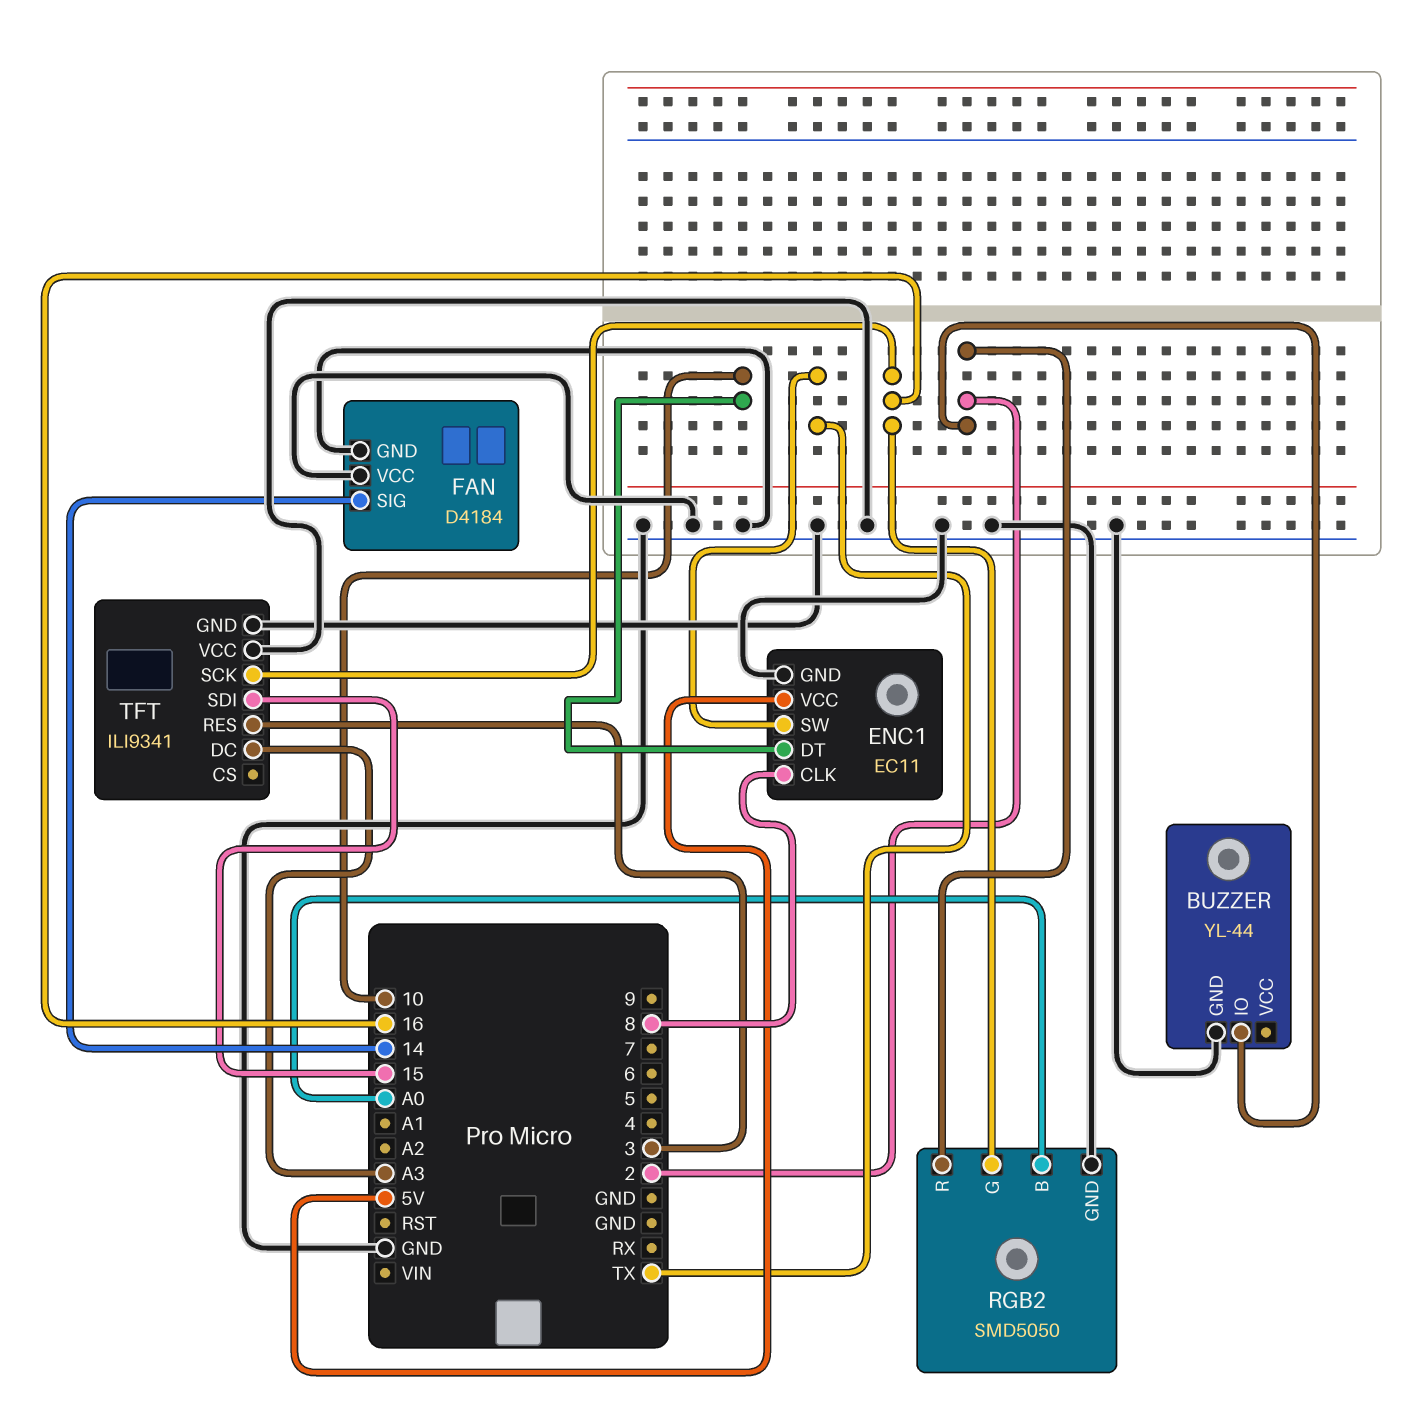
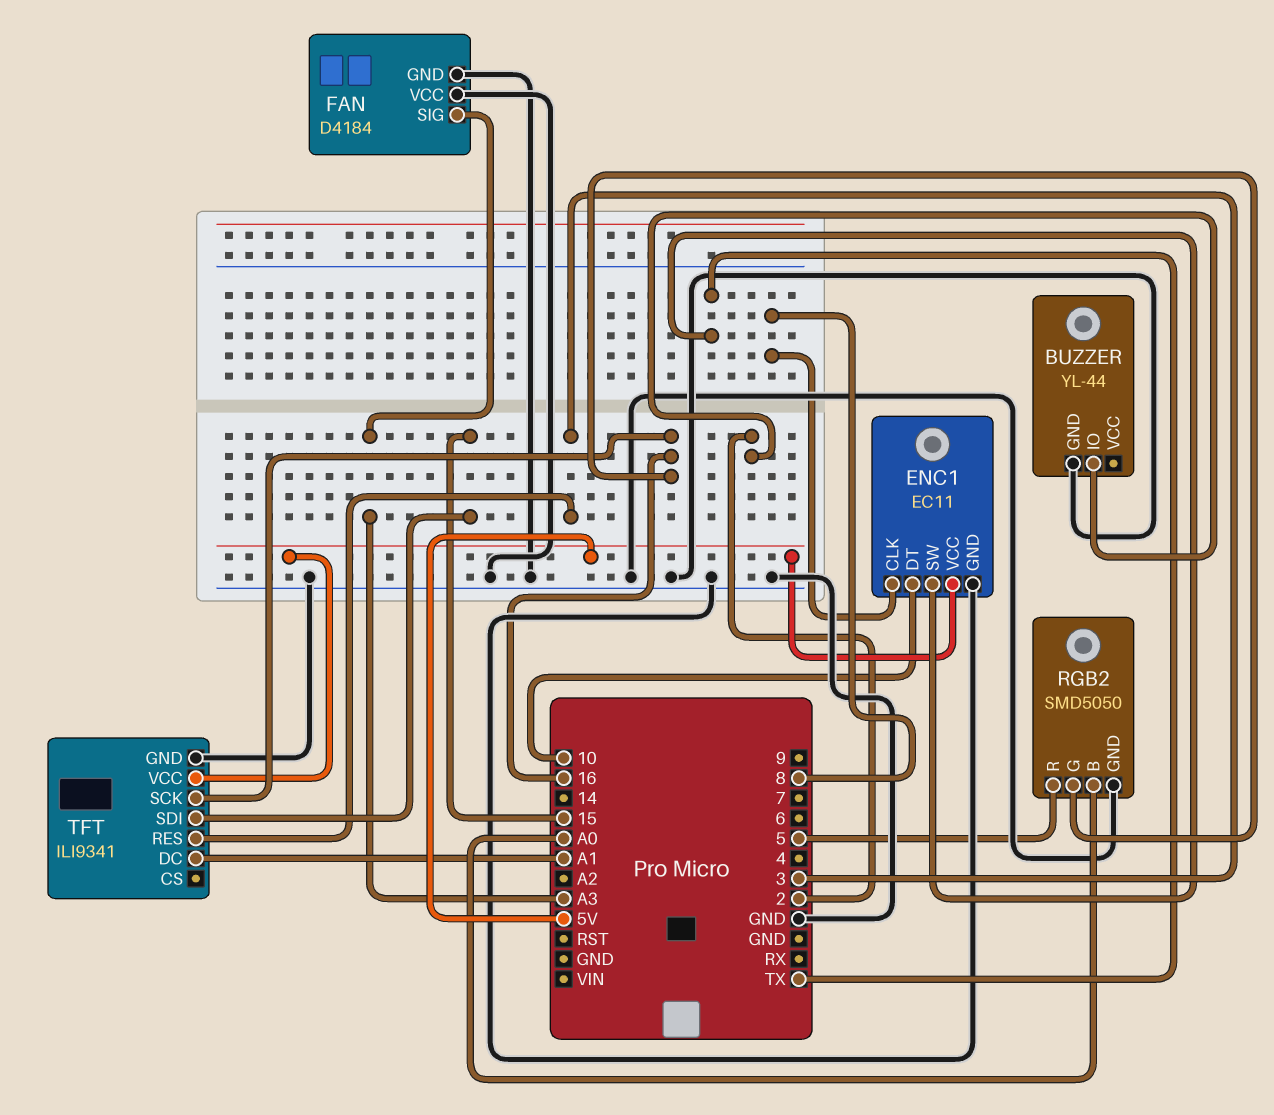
FAN pin SIG: 14 -> A3
RGB2 pin R: 2 -> 5
TFT pin DC: A3 -> A1
TFT pin VCC: GND -> 5V

